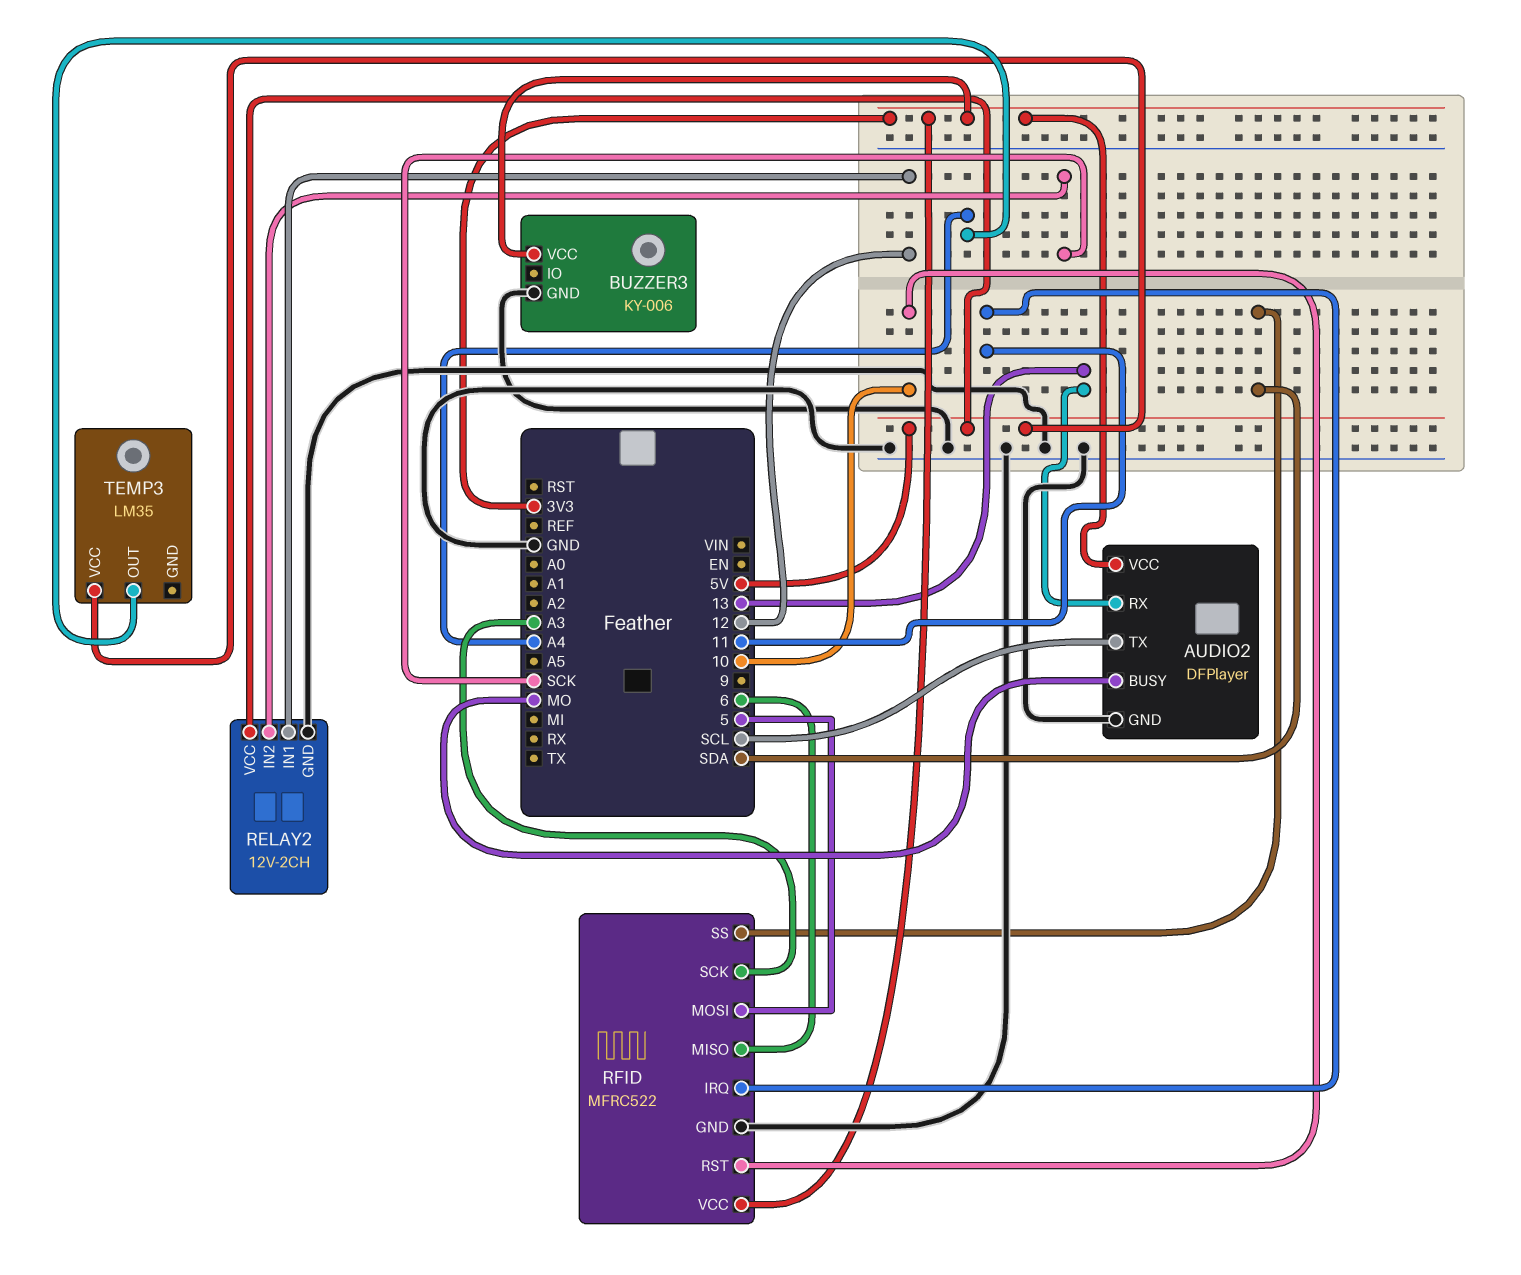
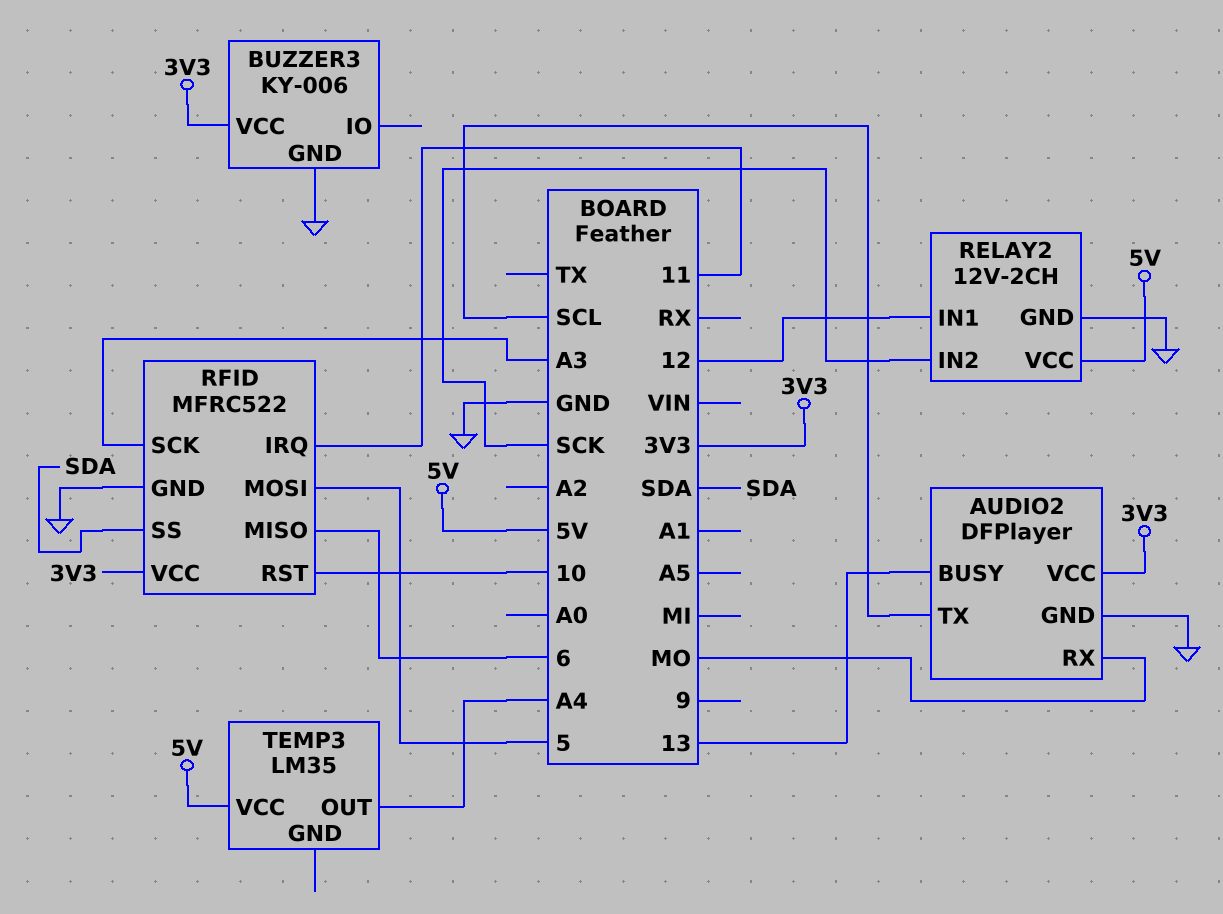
AUDIO2 pin BUSY: MO -> 13
AUDIO2 pin RX: 13 -> MO

